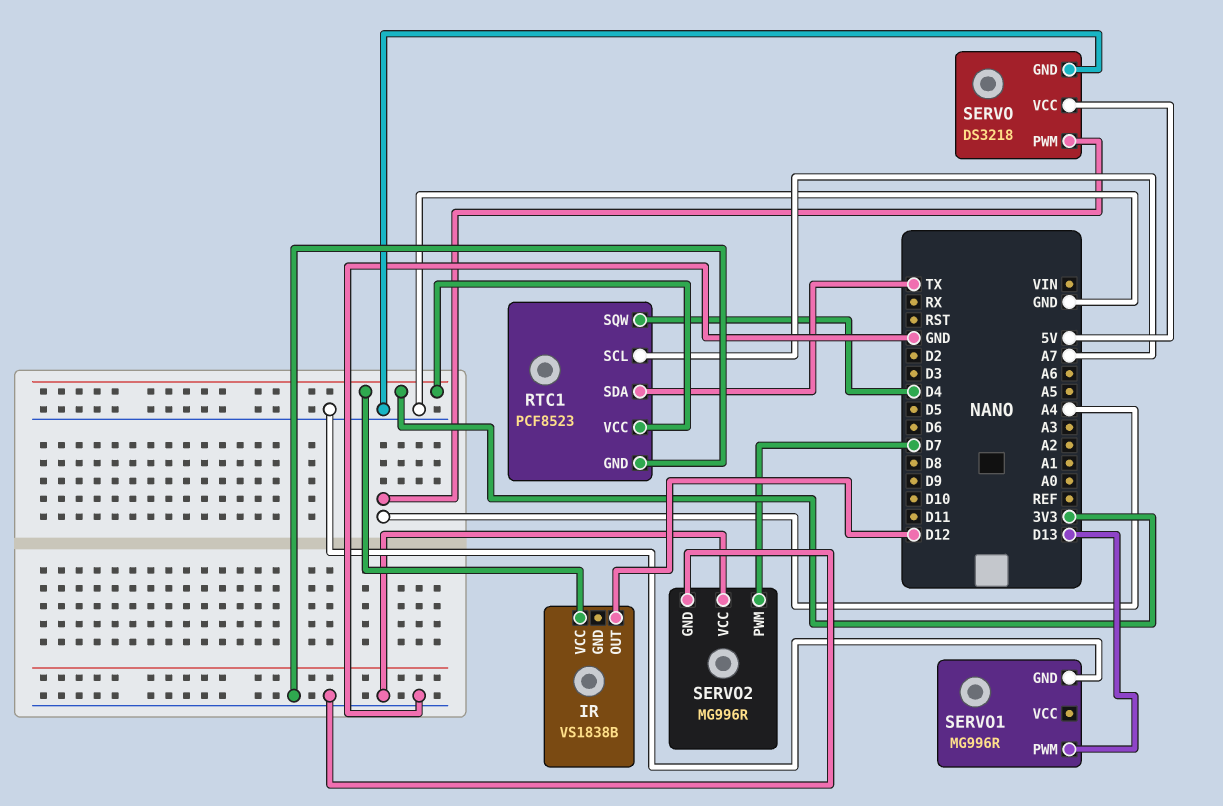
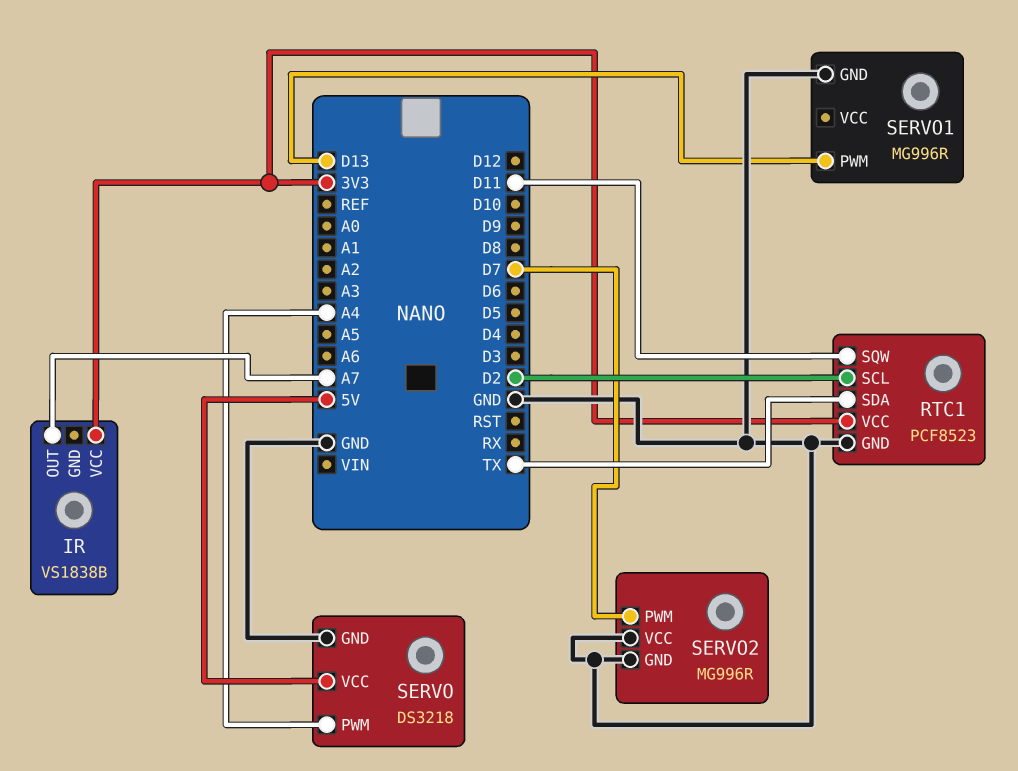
IR pin OUT: D12 -> A7
RTC1 pin SCL: A7 -> D2
RTC1 pin SQW: D4 -> D11

